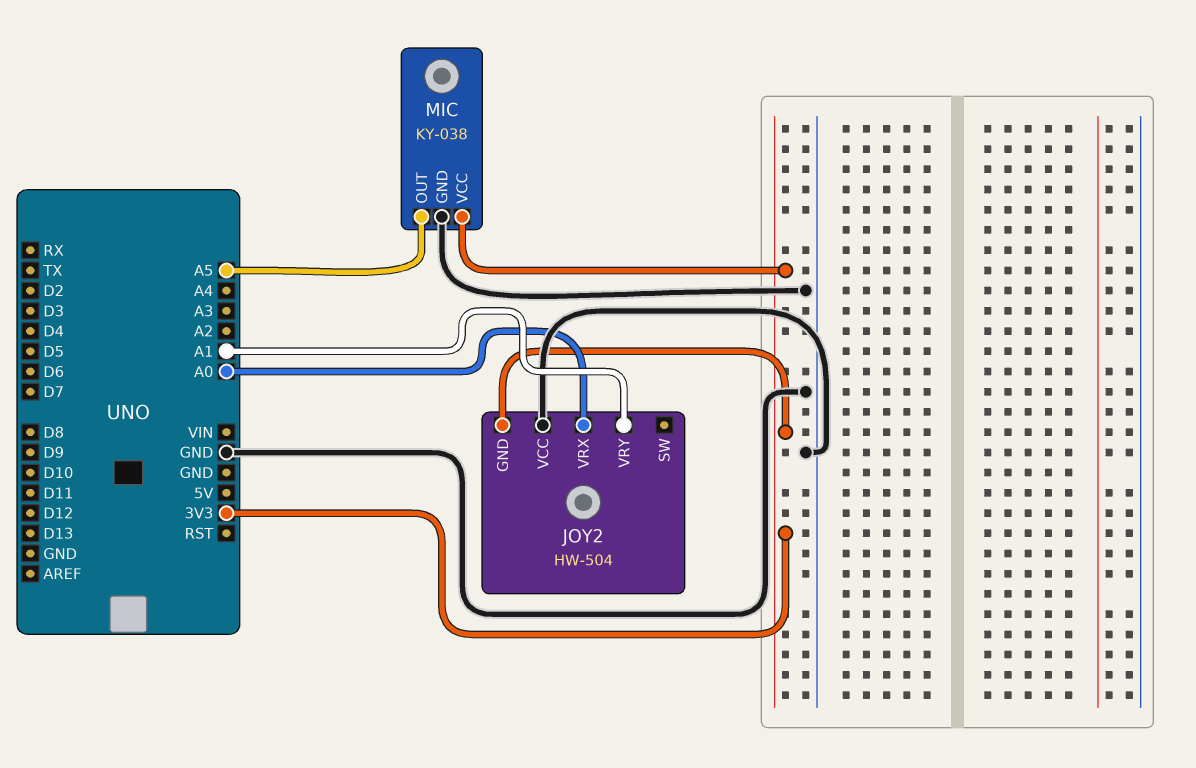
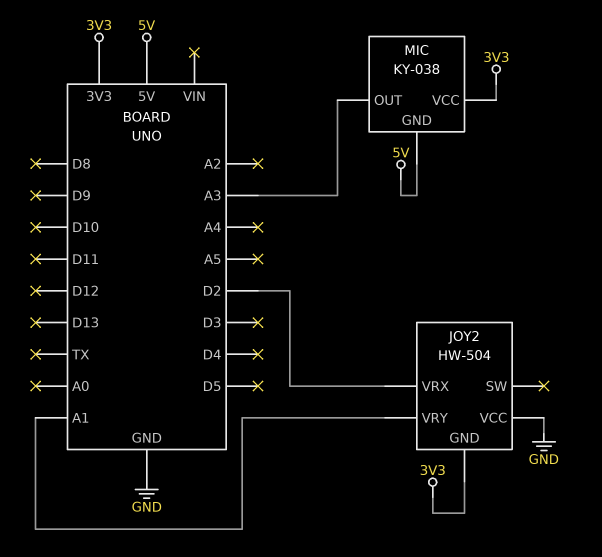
JOY2 pin VRX: A0 -> D2
MIC pin GND: GND -> 5V
MIC pin OUT: A5 -> A3

